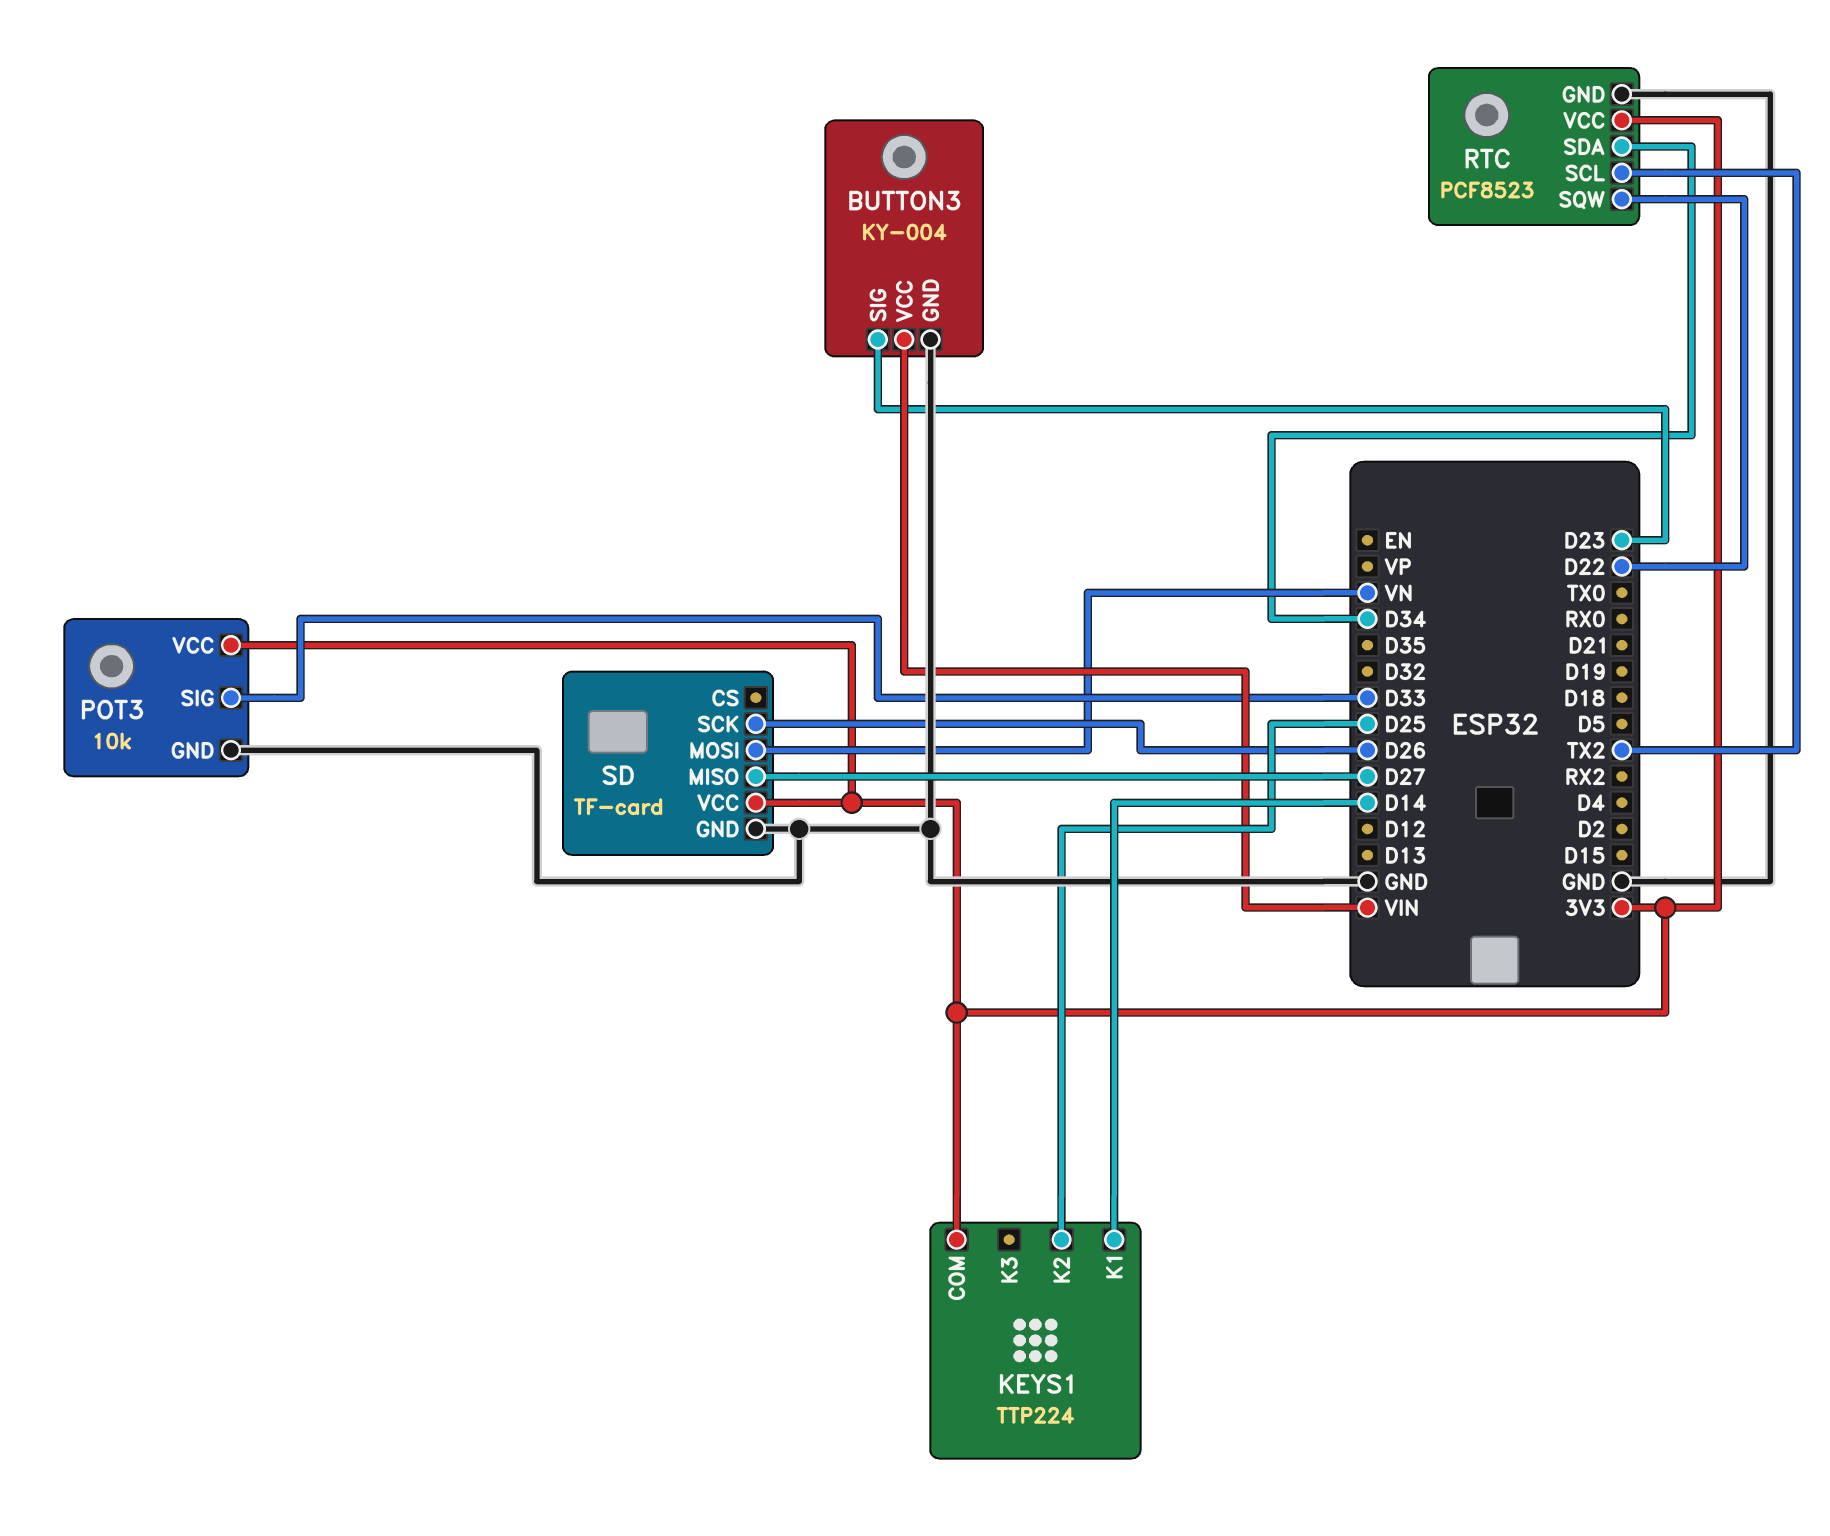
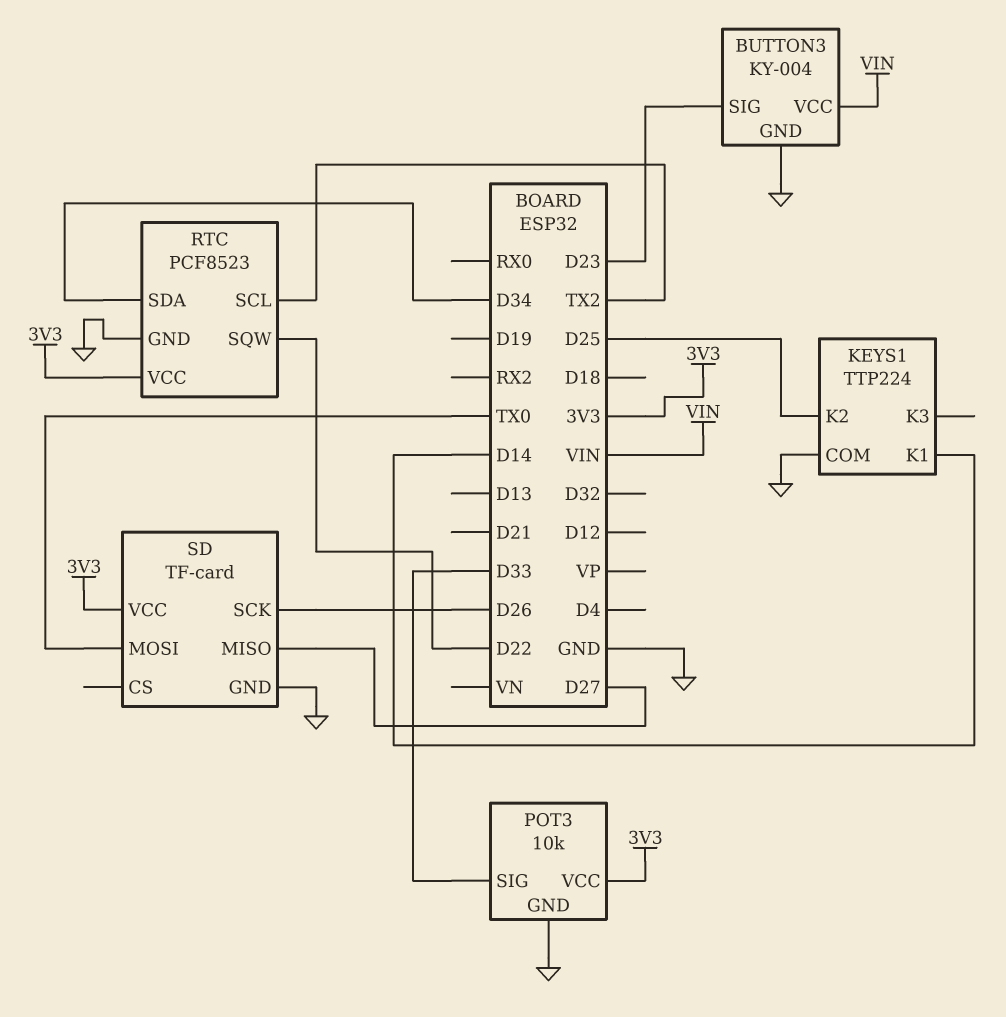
KEYS1 pin COM: 3V3 -> GND
SD pin MOSI: VN -> TX0

